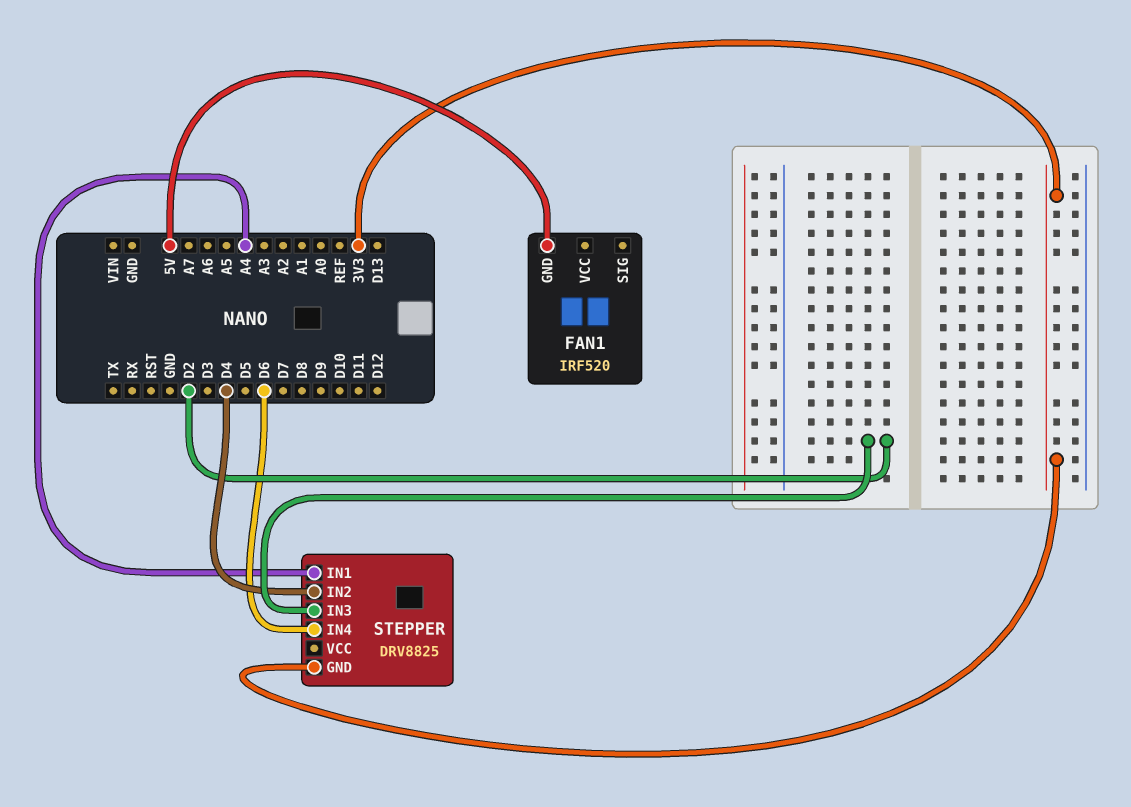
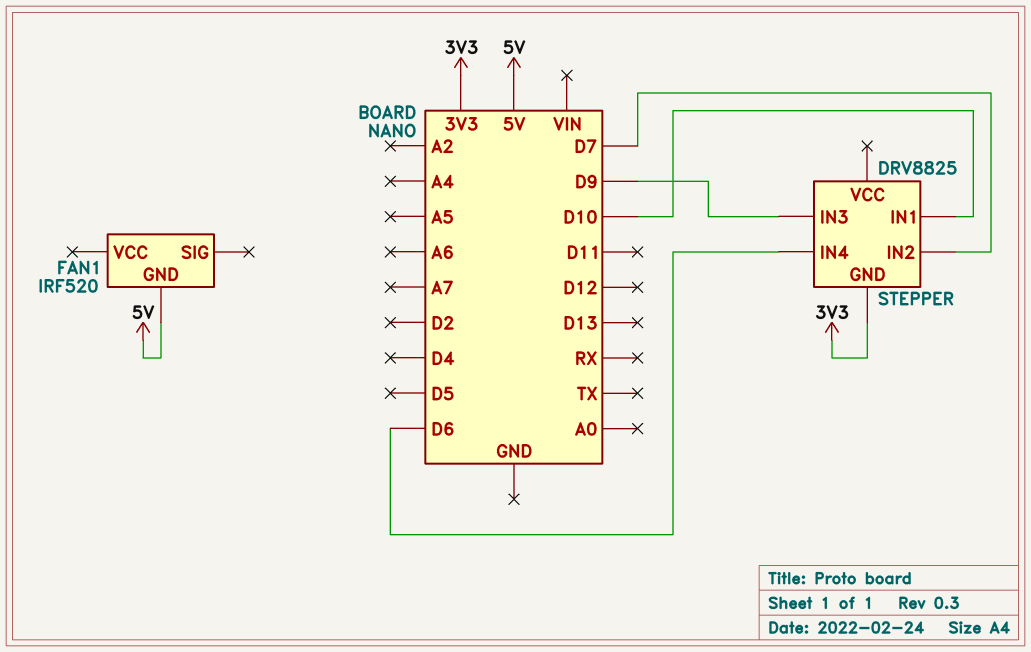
STEPPER pin IN1: A4 -> D10
STEPPER pin IN2: D4 -> D7
STEPPER pin IN3: D2 -> D9

